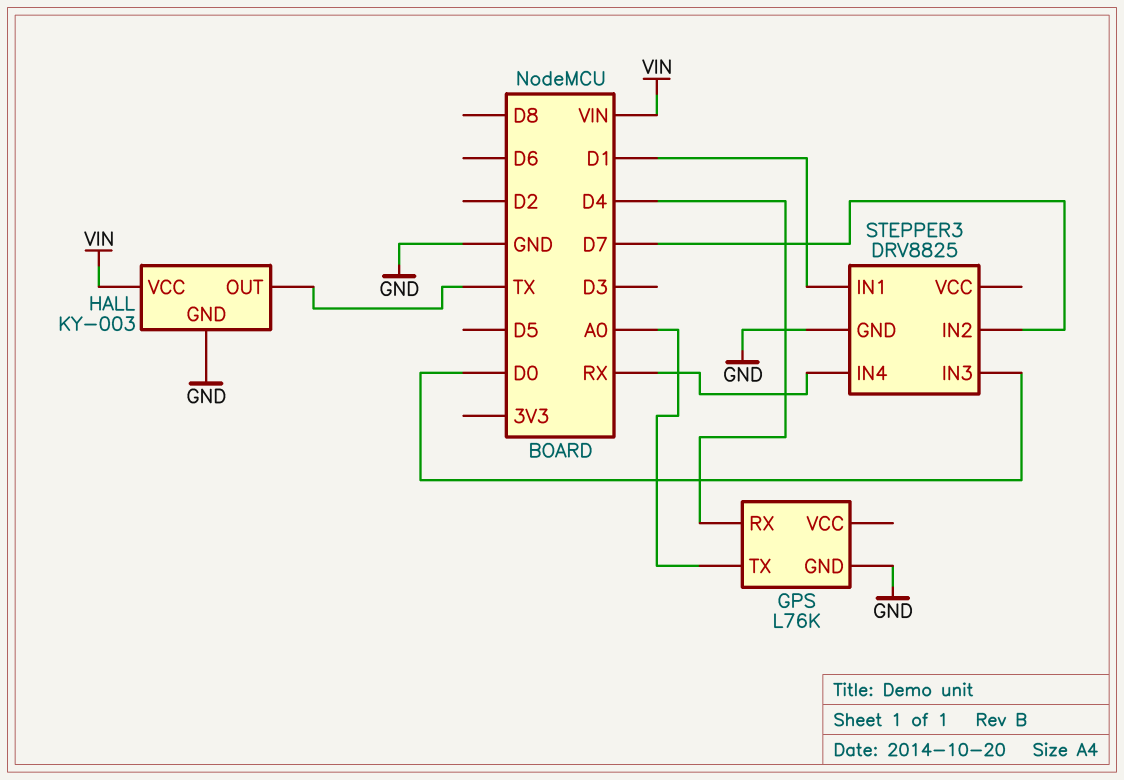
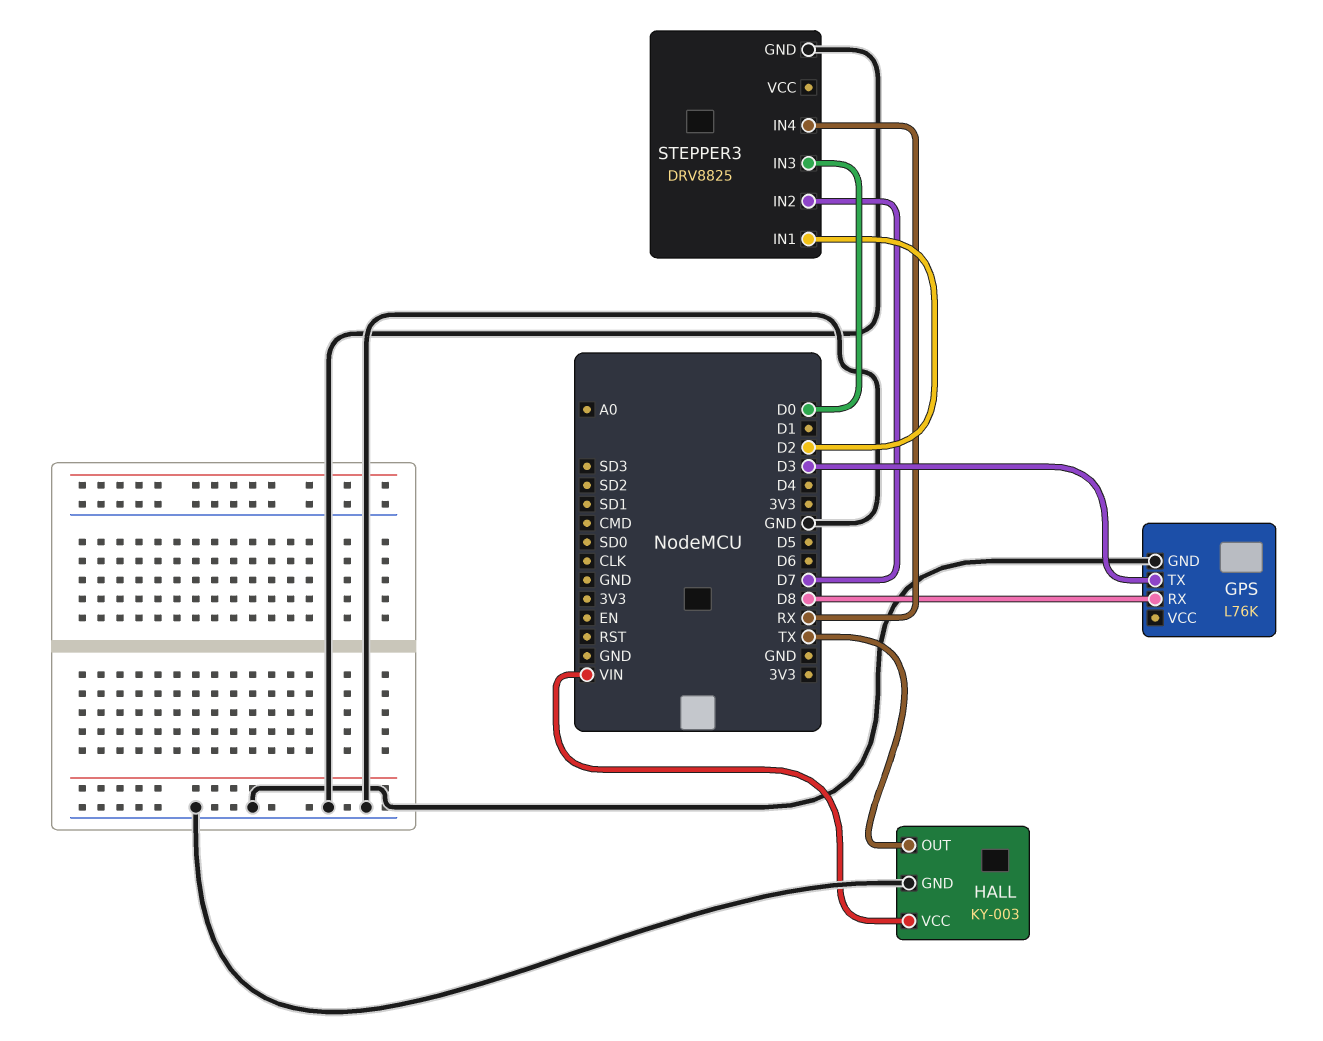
GPS pin RX: D4 -> D8
GPS pin TX: A0 -> D3
STEPPER3 pin IN1: D1 -> D2

